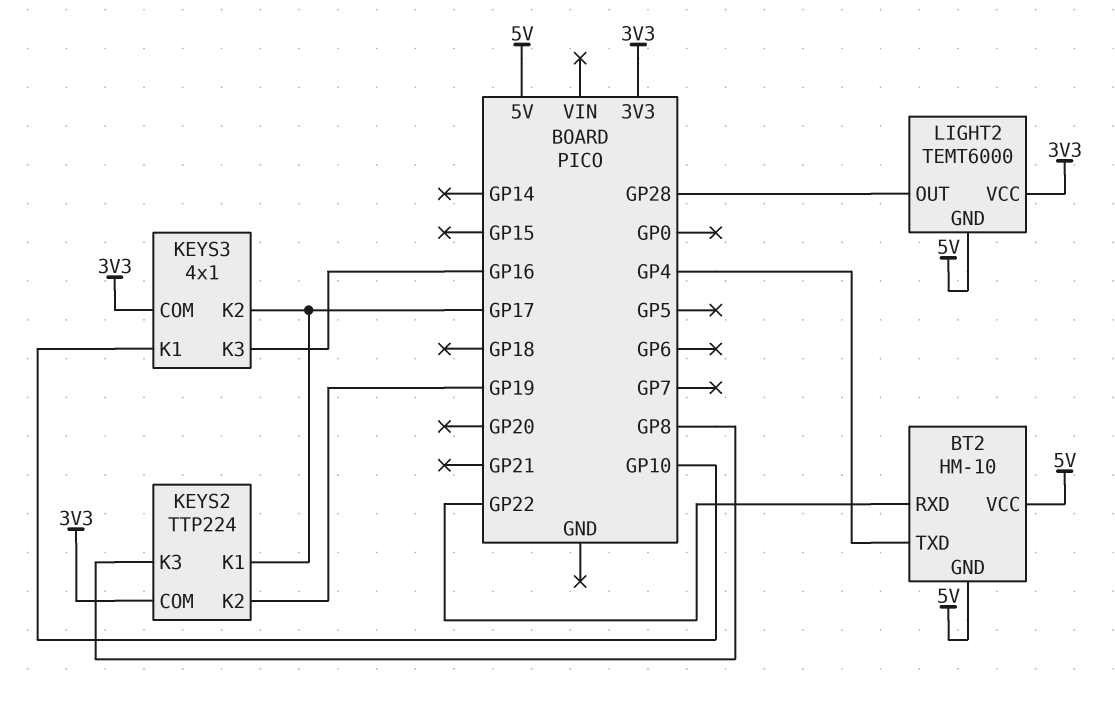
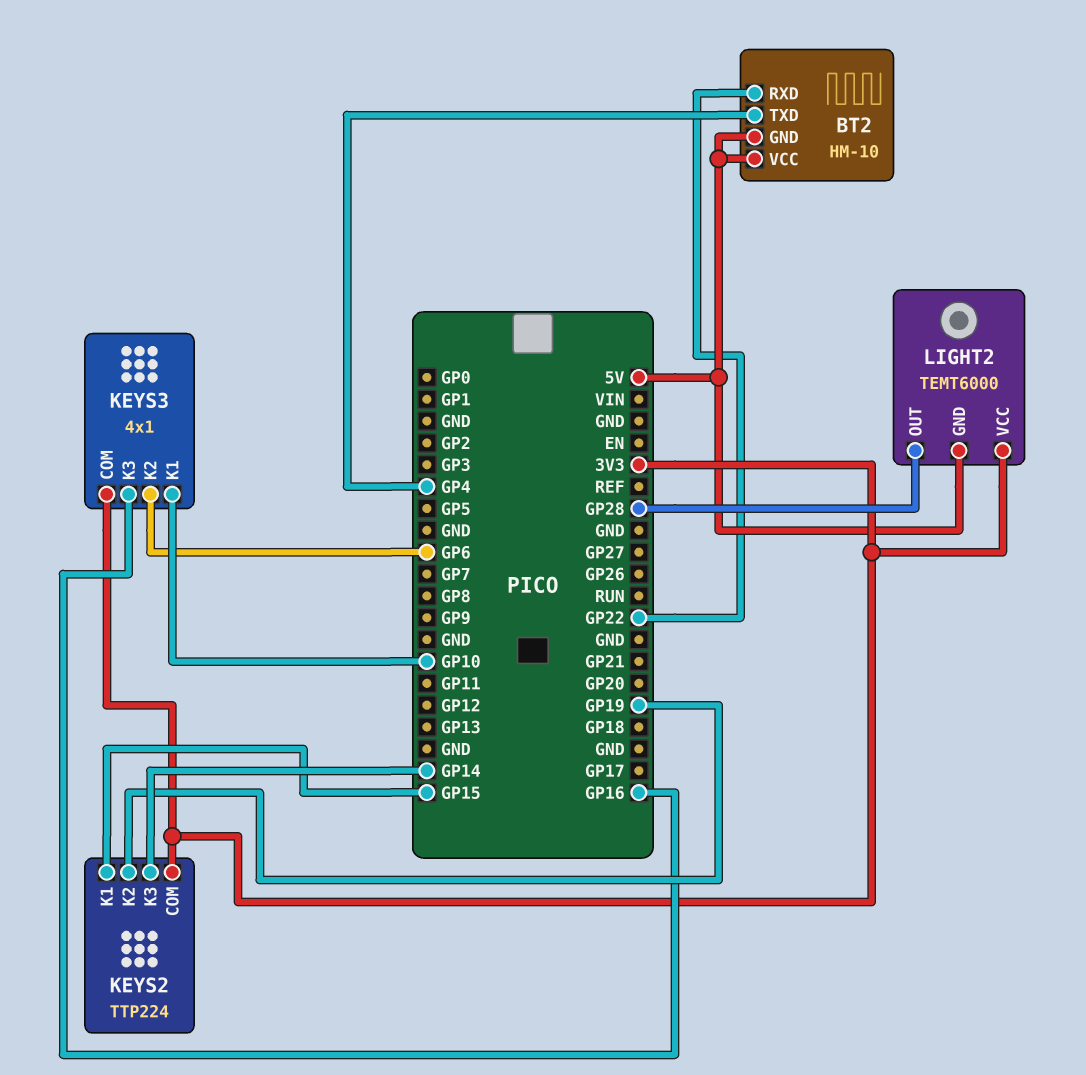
KEYS2 pin K1: GP17 -> GP15
KEYS2 pin K3: GP8 -> GP14
KEYS3 pin K2: GP17 -> GP6

